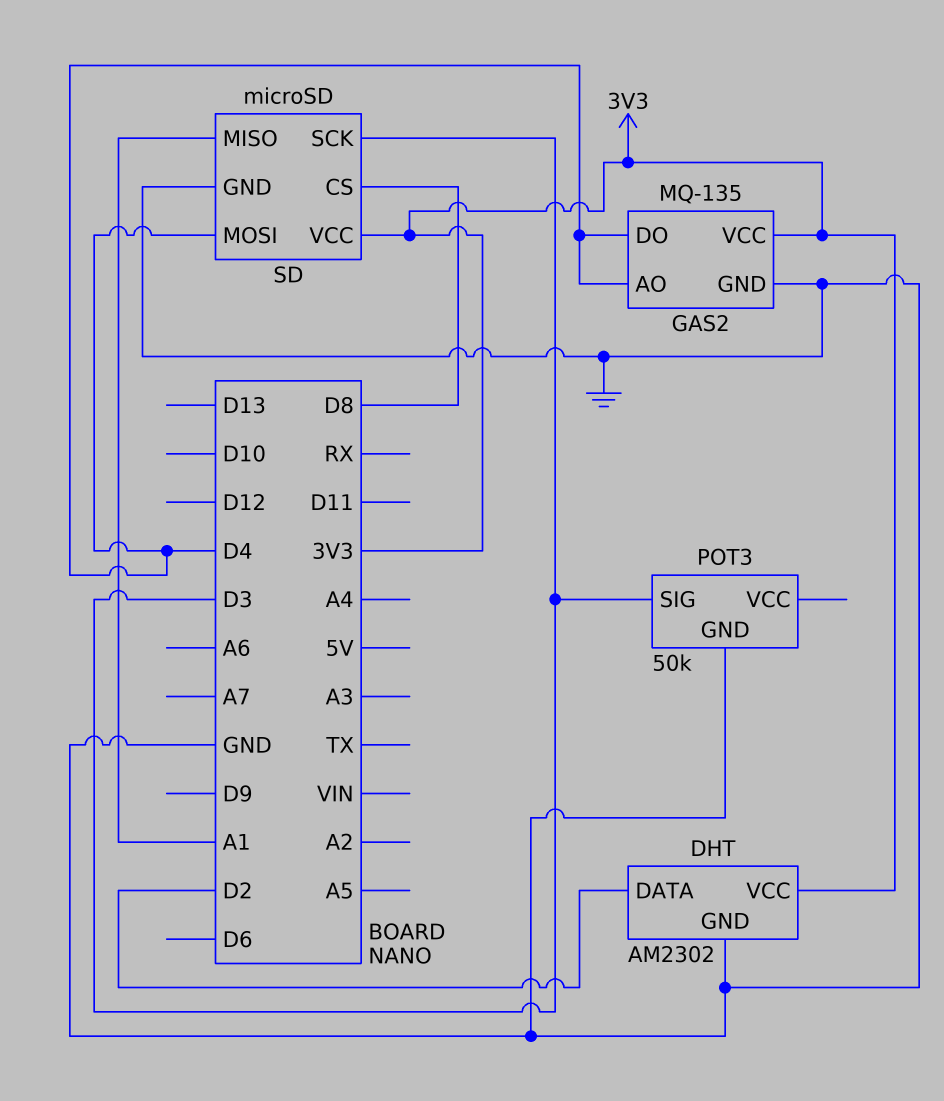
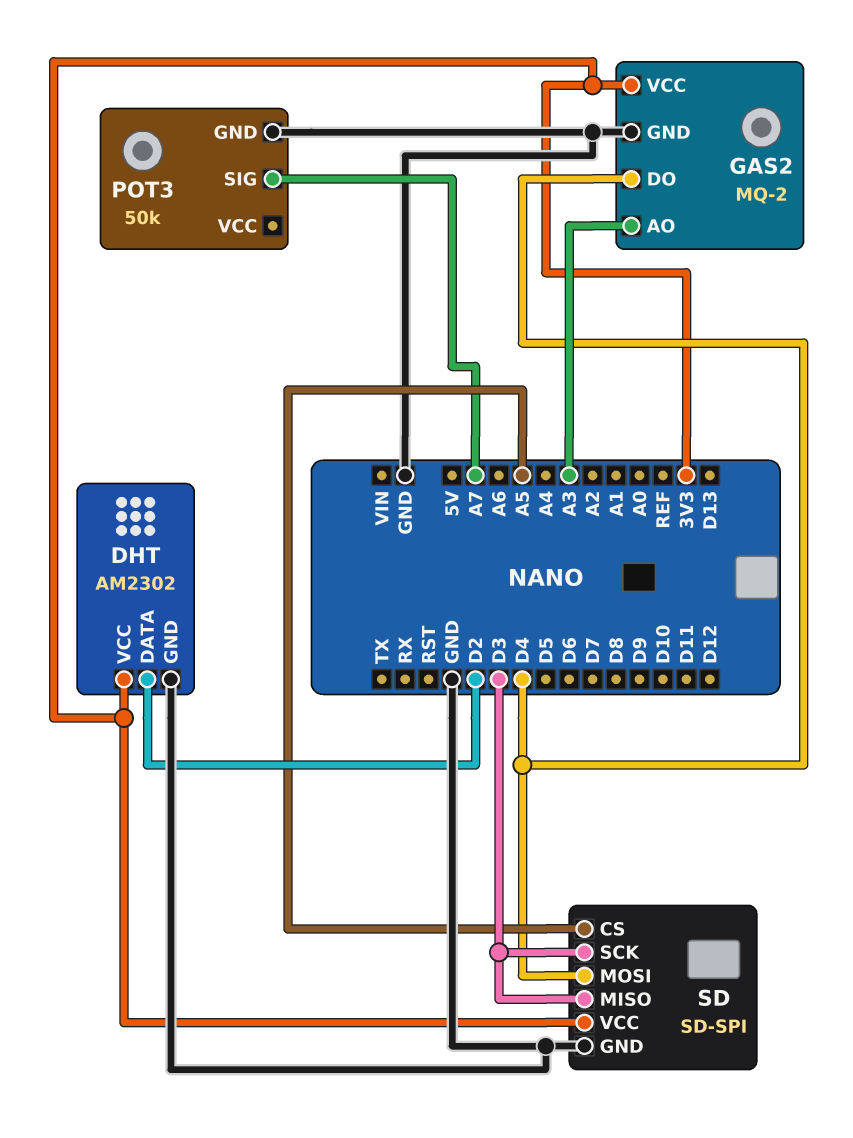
GAS2: MQ-135 -> MQ-2
GAS2 pin AO: D4 -> A3
POT3 pin SIG: D3 -> A7
SD: microSD -> SD-SPI
SD pin CS: D8 -> A5
SD pin MISO: A1 -> D3

